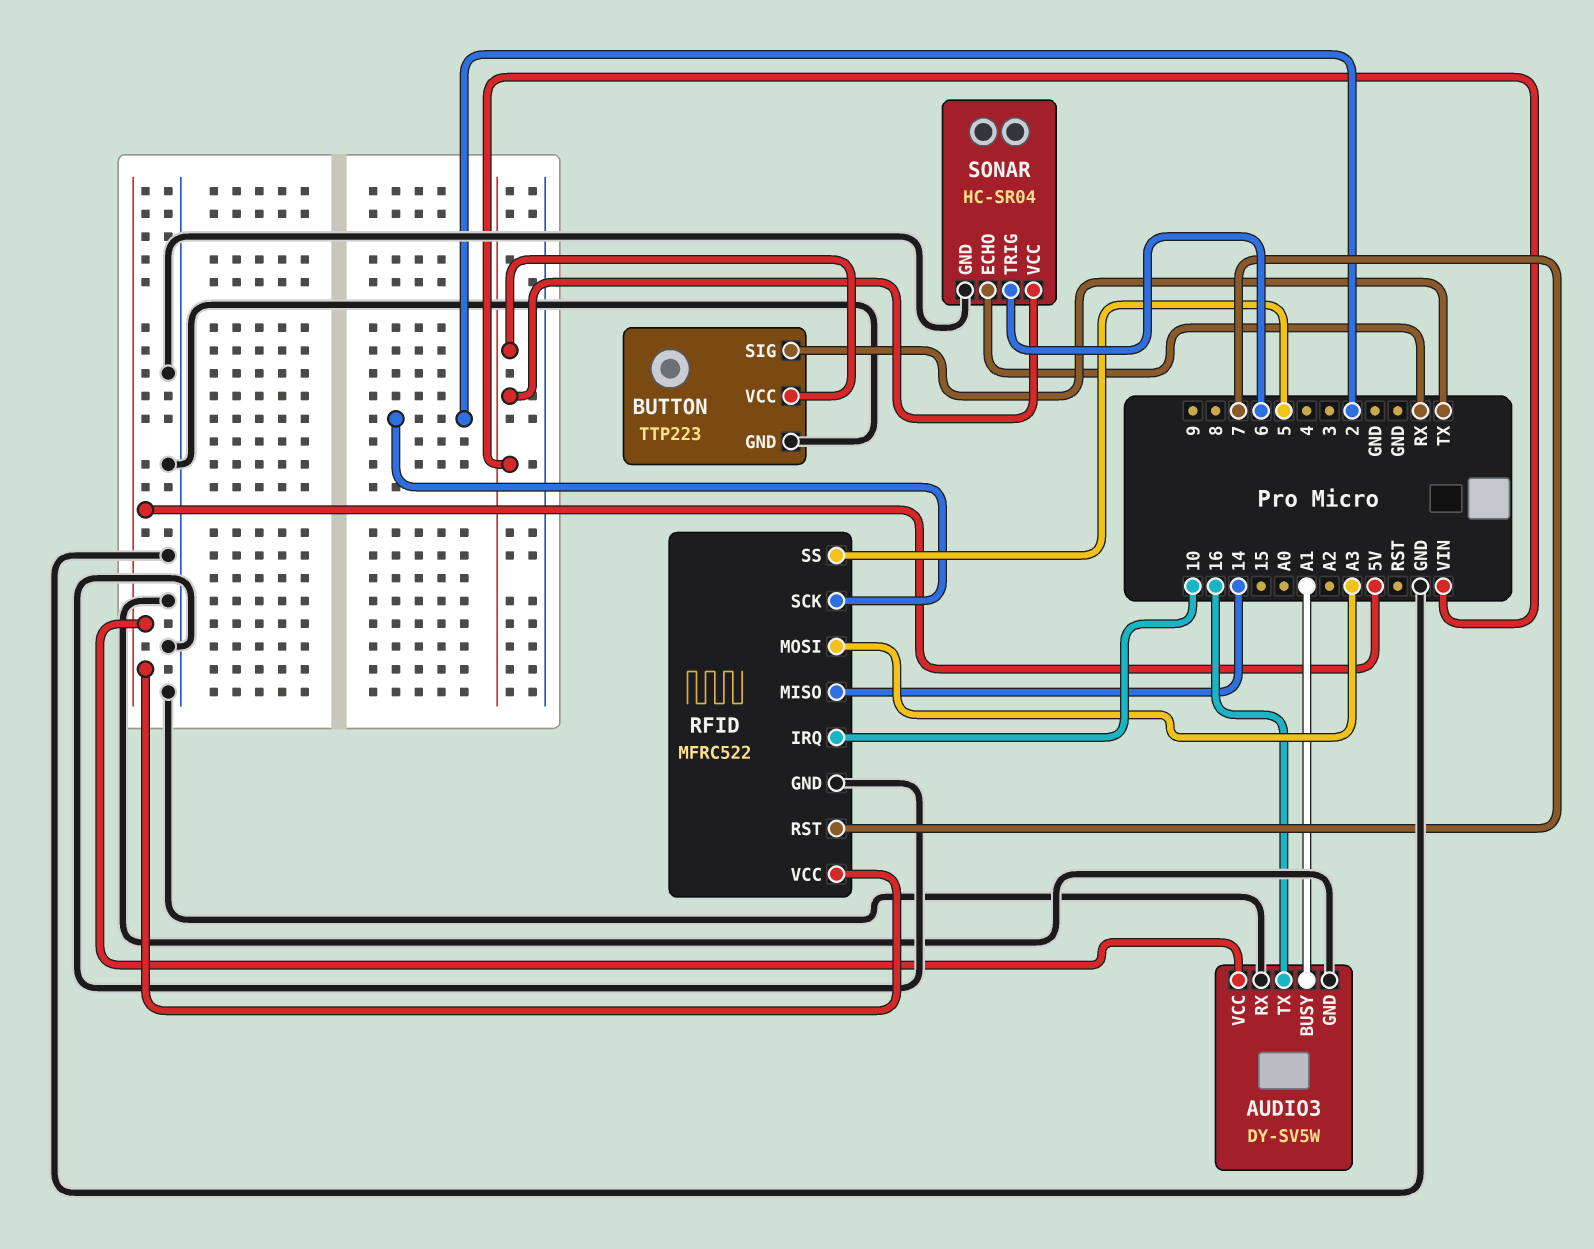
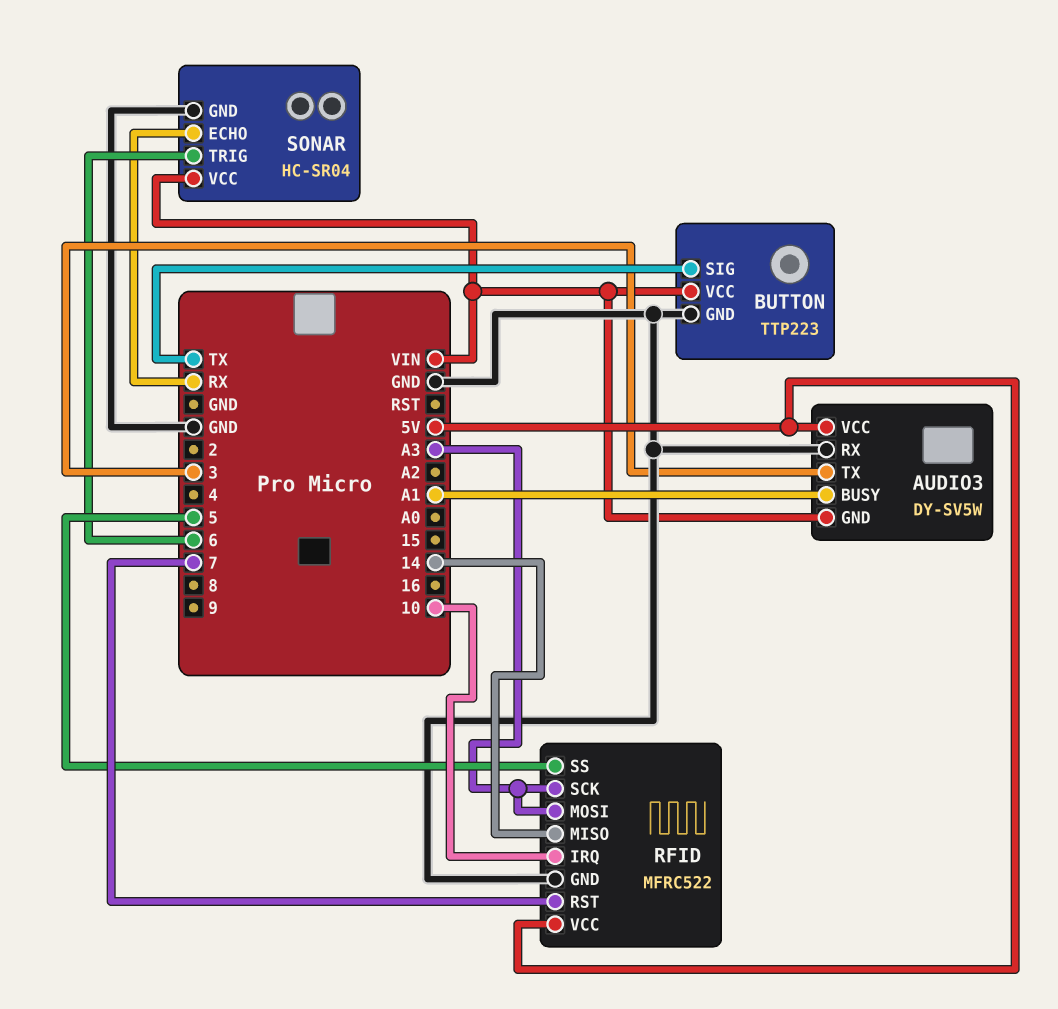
AUDIO3 pin GND: GND -> VIN
AUDIO3 pin TX: 16 -> 3
RFID pin SCK: 2 -> A3

